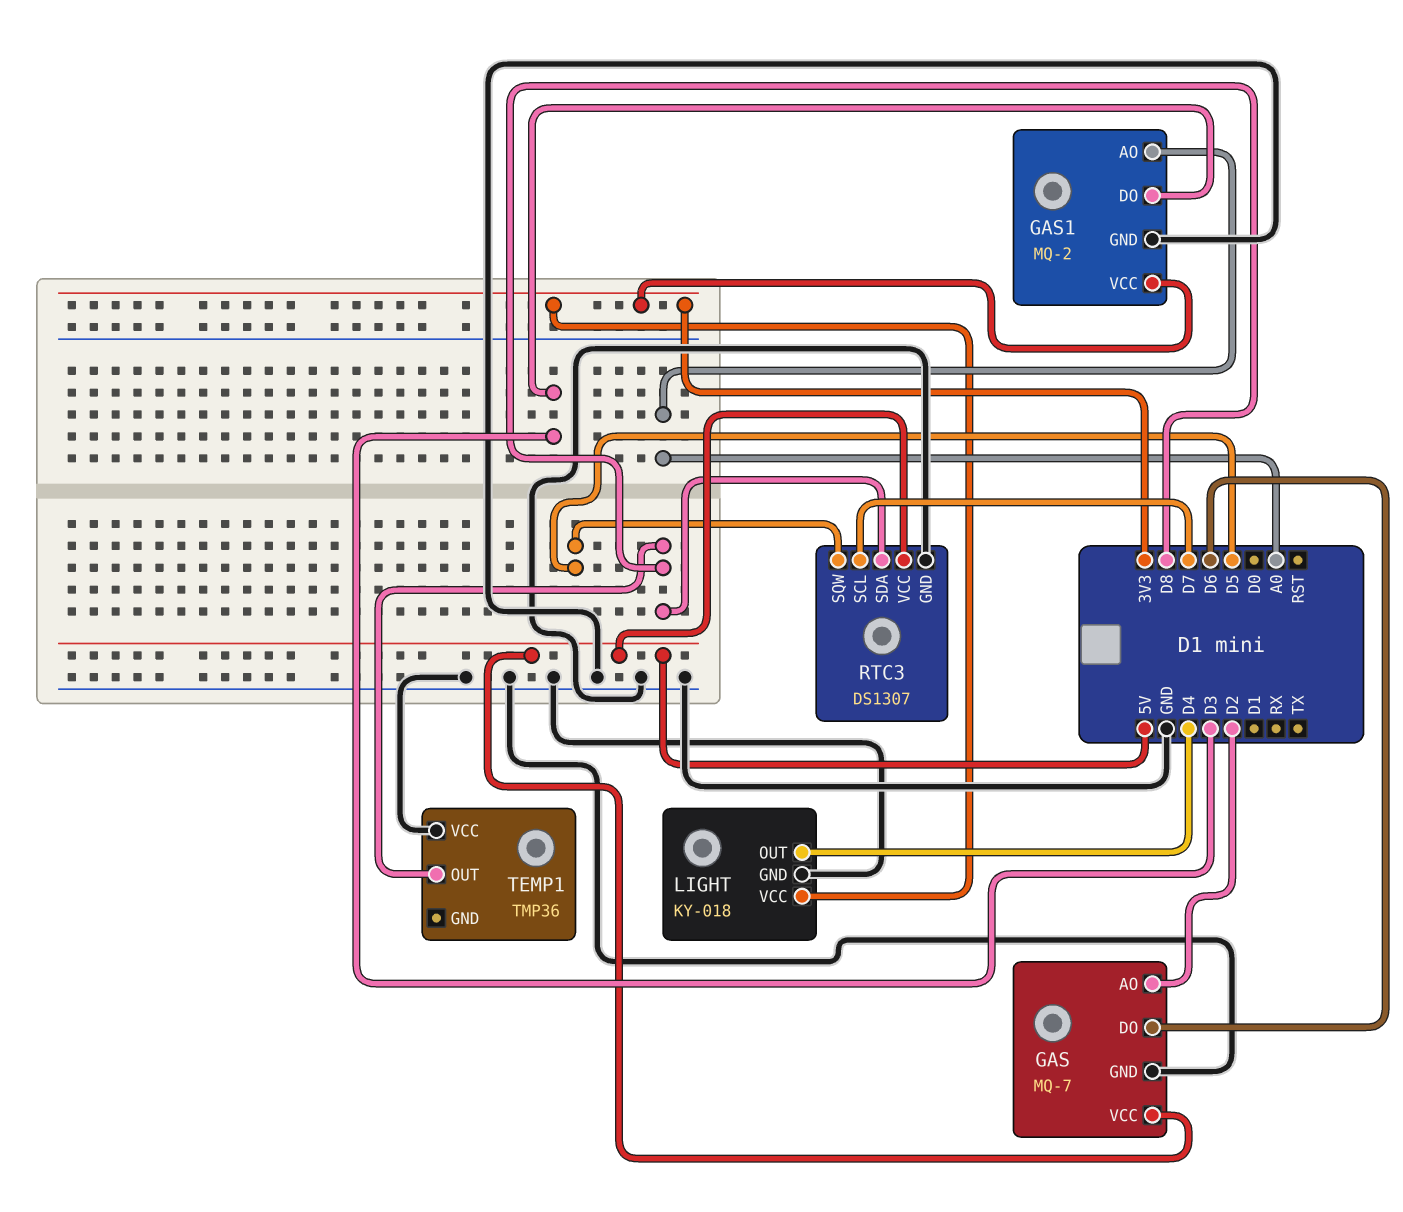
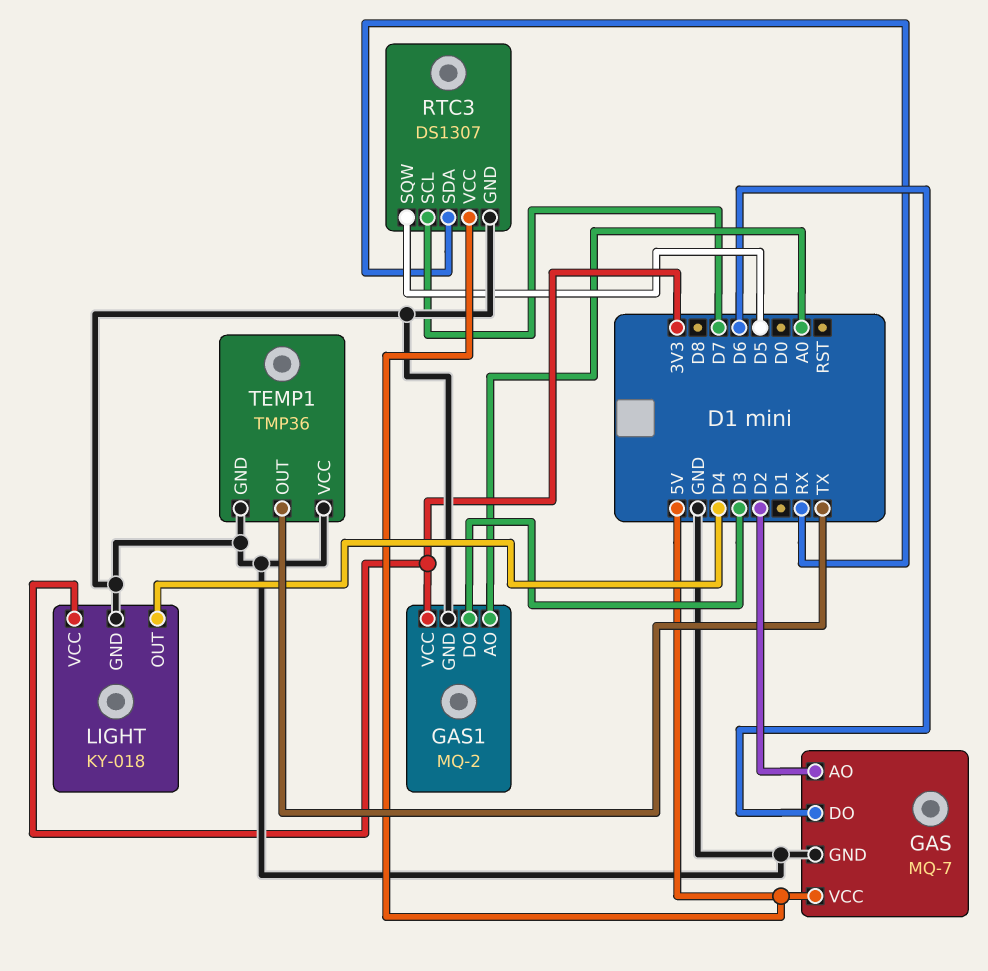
RTC3 pin SDA: D8 -> RX
TEMP1 pin GND: none -> GND
TEMP1 pin OUT: D8 -> TX

